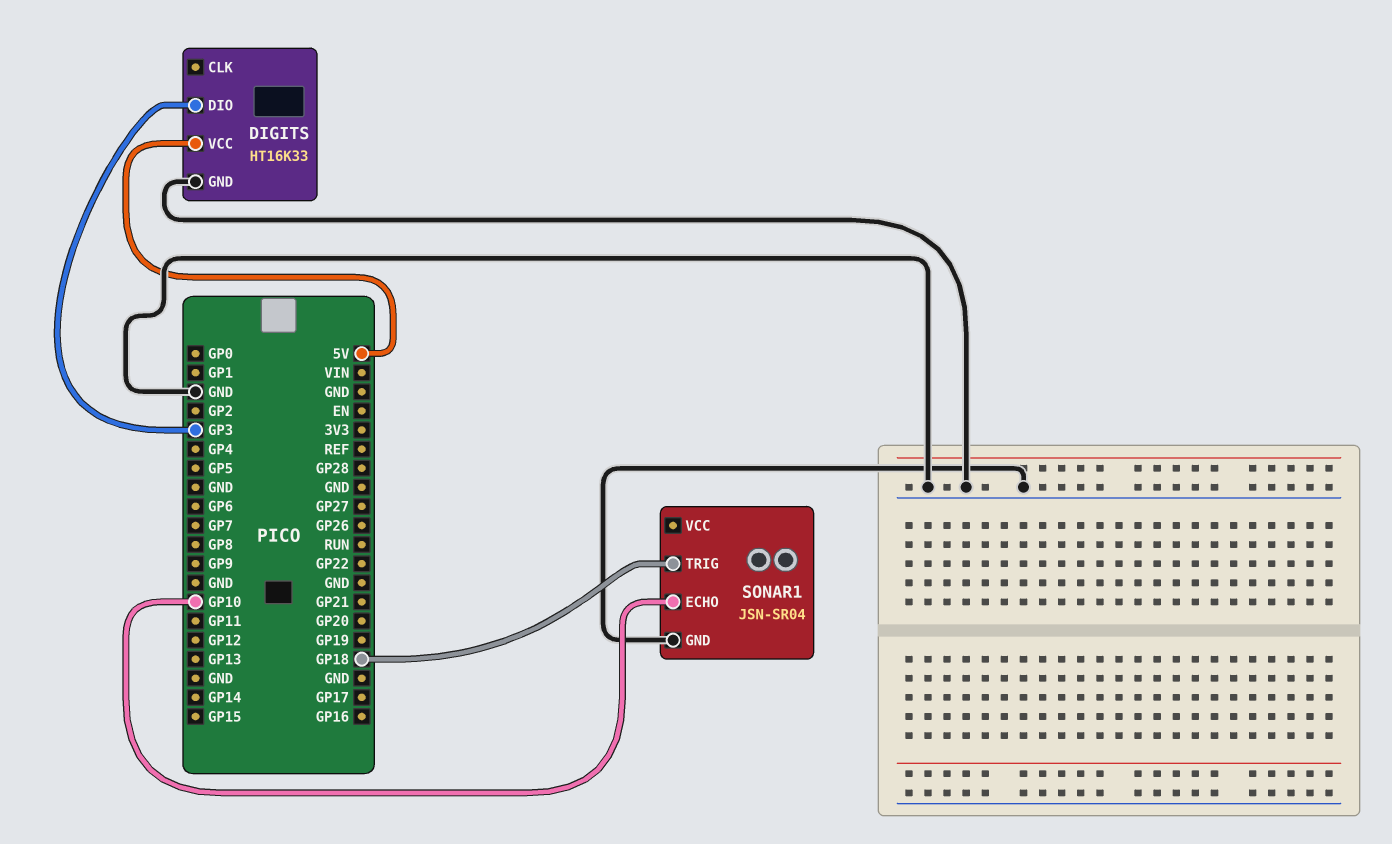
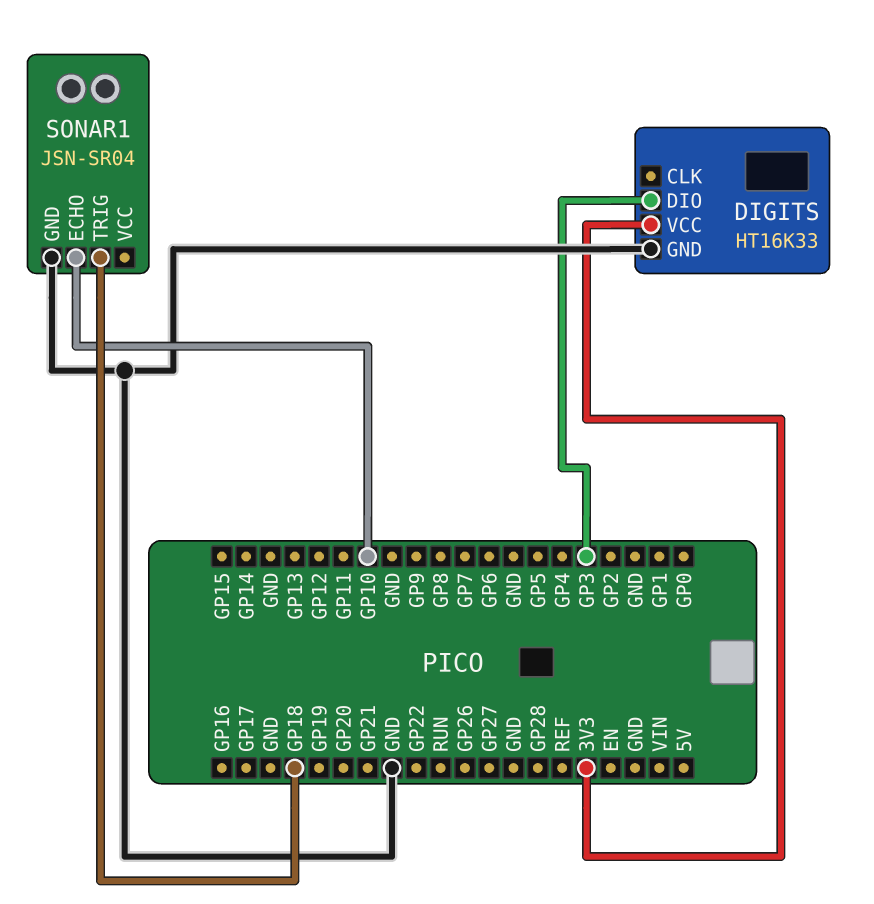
DIGITS pin VCC: 5V -> 3V3

